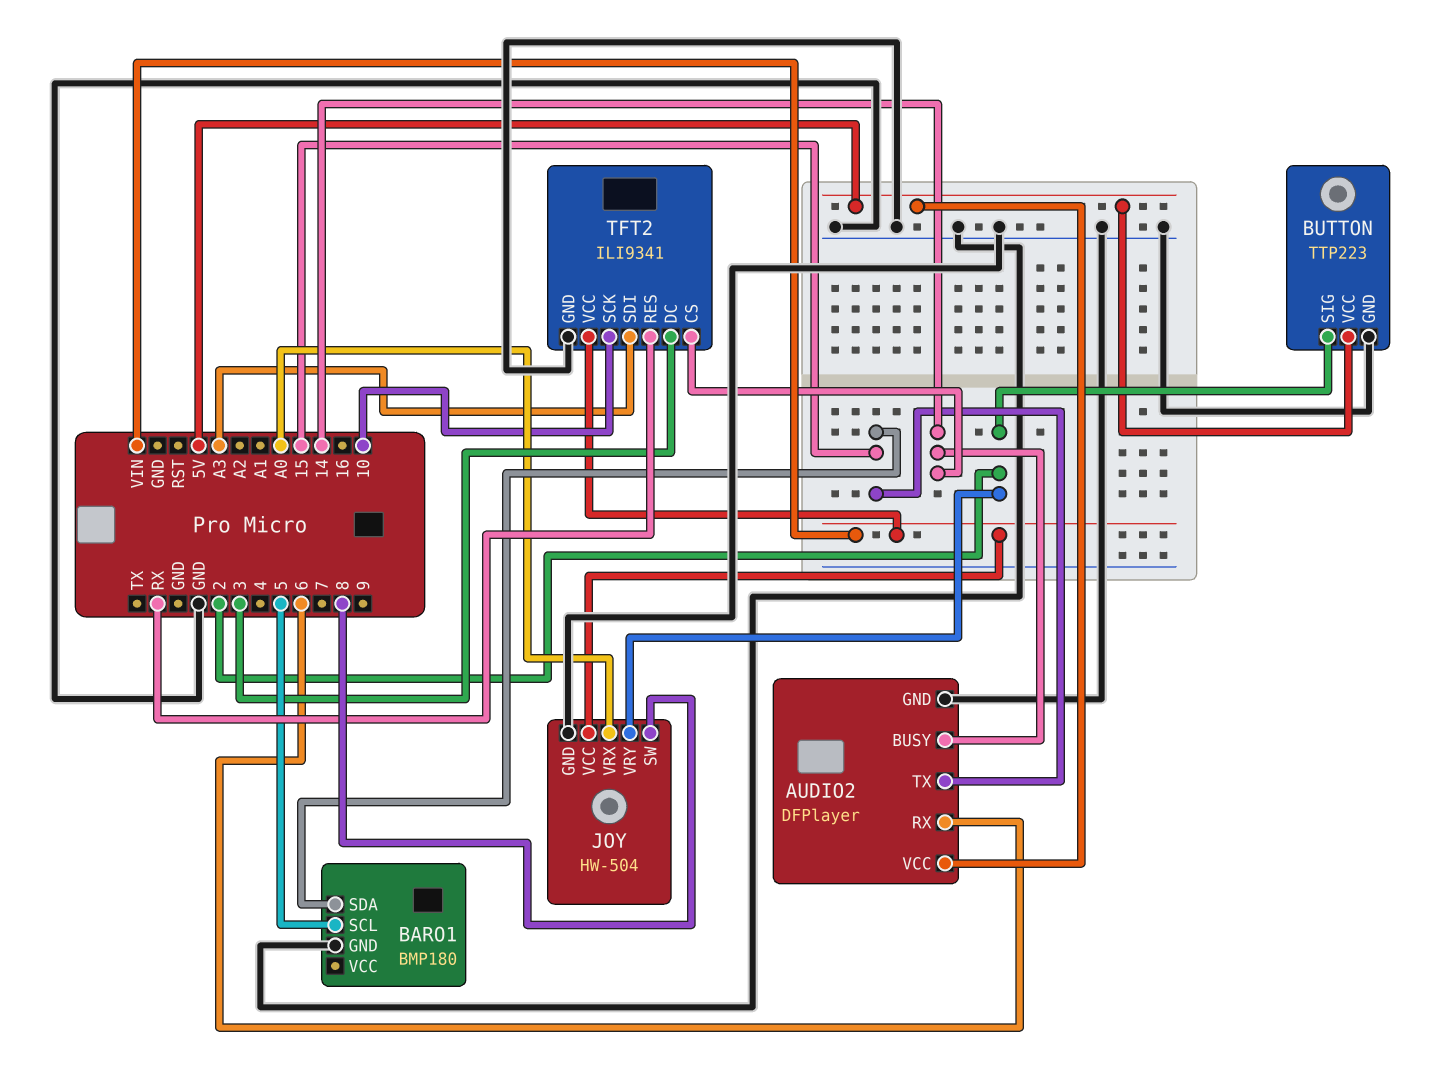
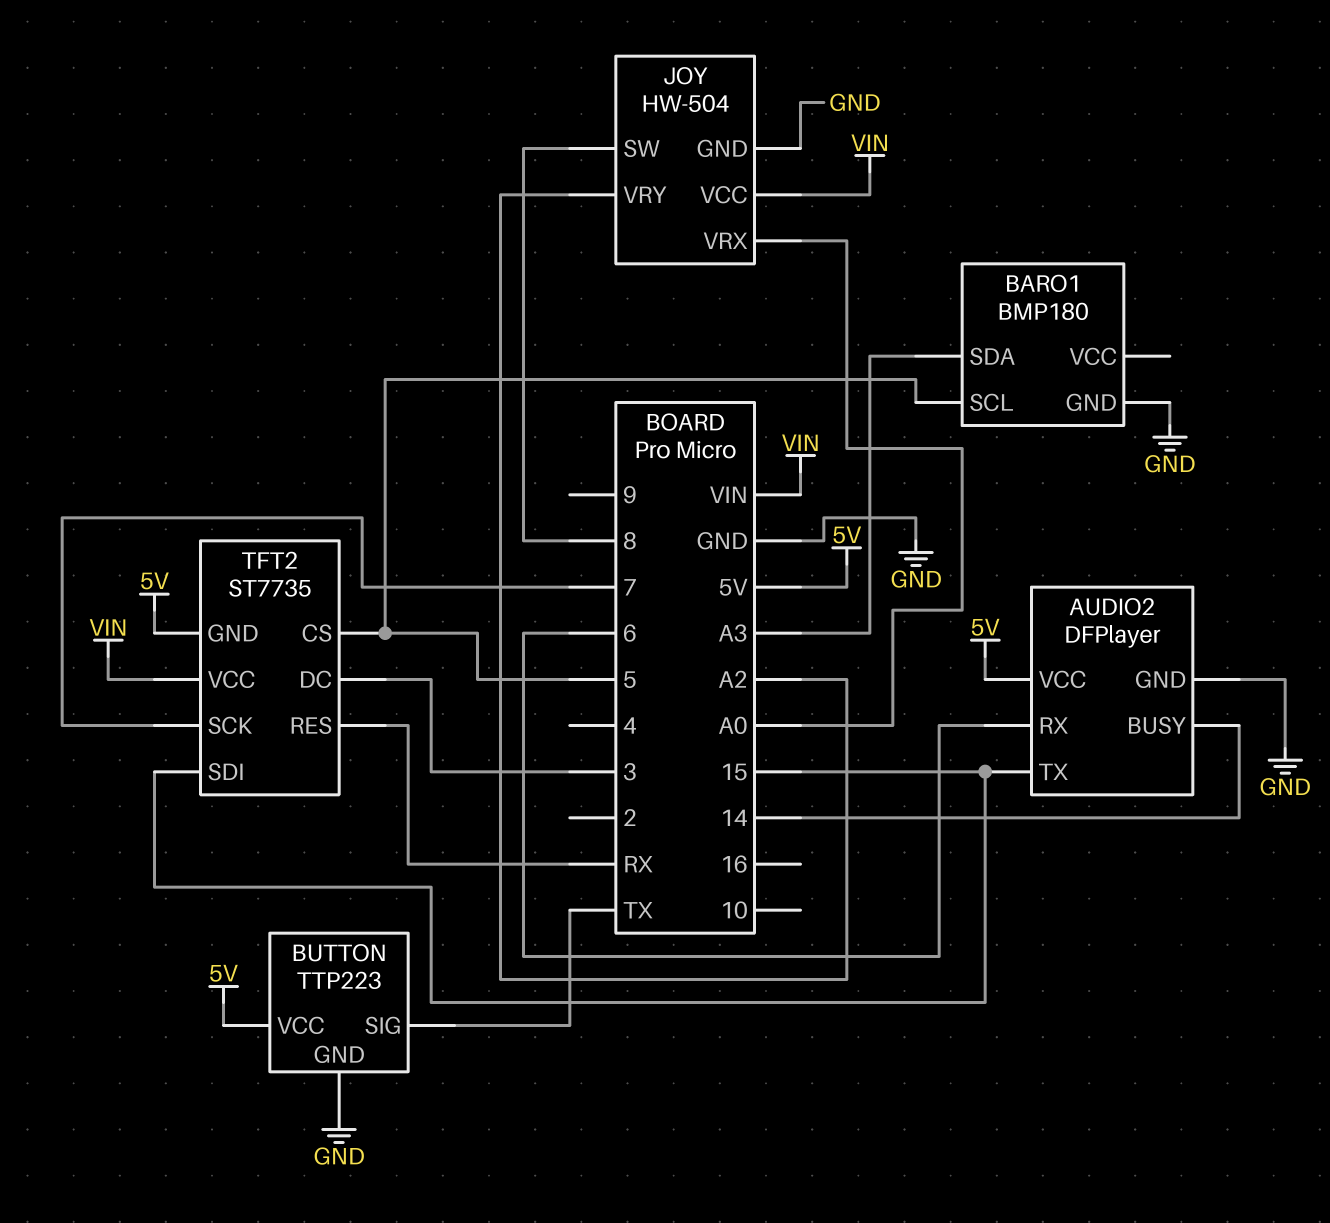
BARO1 pin SDA: 15 -> A3
BUTTON pin SIG: 2 -> TX
JOY pin VRY: 2 -> A2
TFT2: ILI9341 -> ST7735
TFT2 pin CS: 14 -> 5
TFT2 pin GND: GND -> 5V
TFT2 pin SCK: 10 -> 7
TFT2 pin SDI: A3 -> 15

